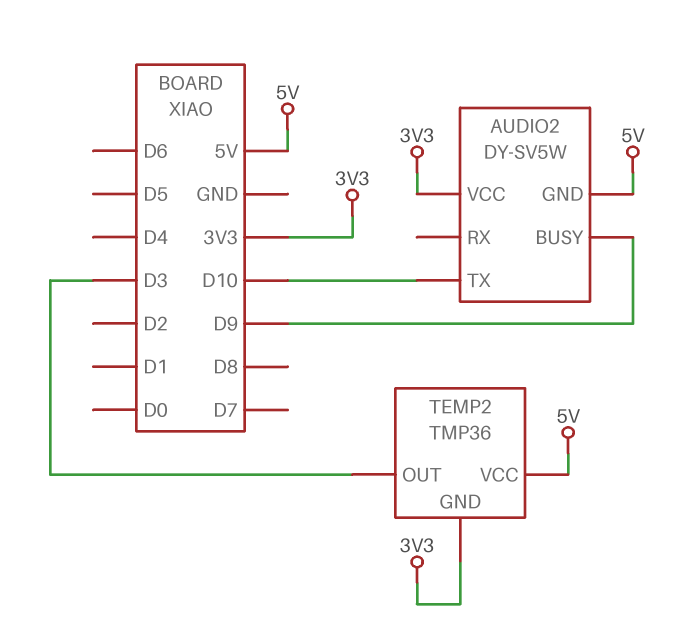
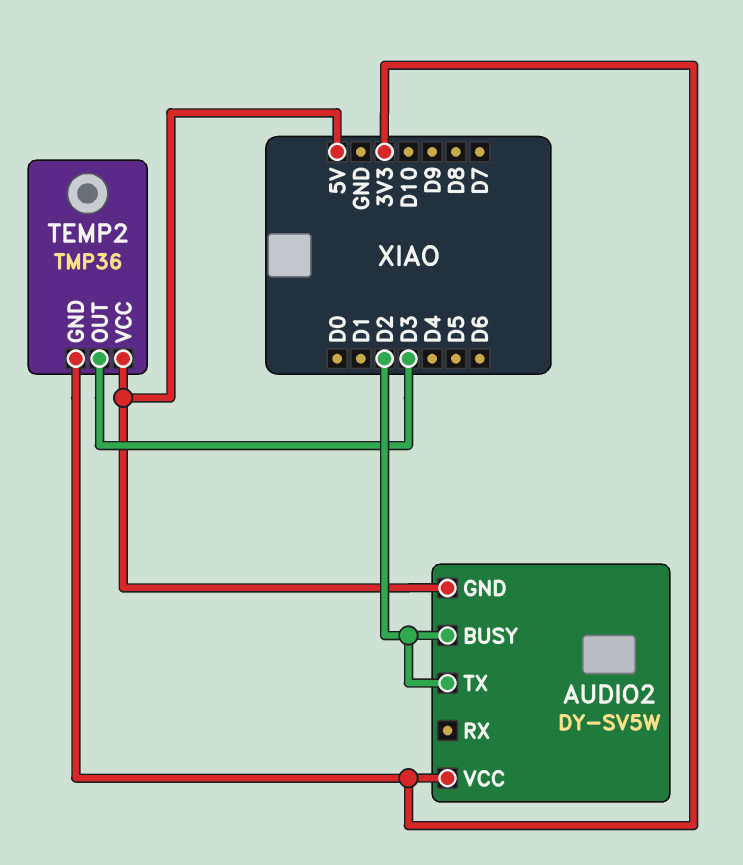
AUDIO2 pin BUSY: D9 -> D2
AUDIO2 pin TX: D10 -> D2

